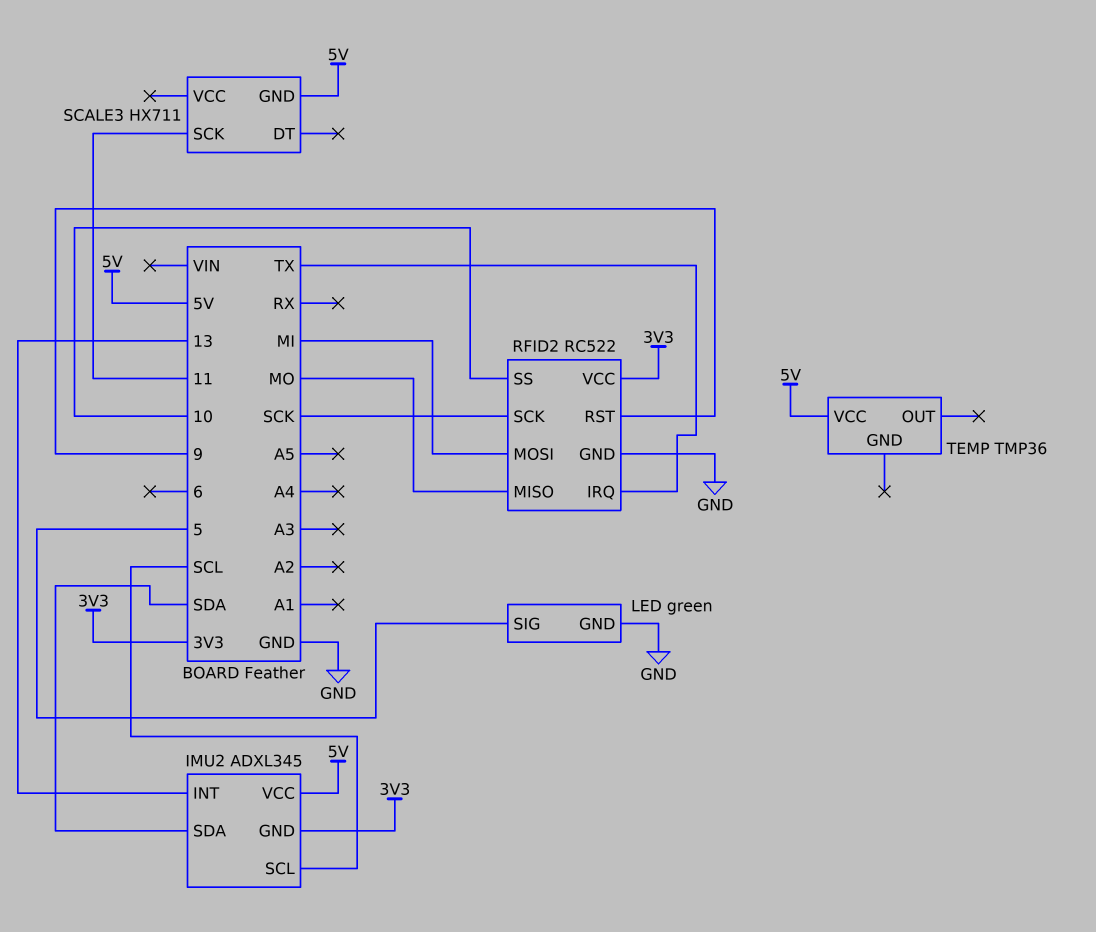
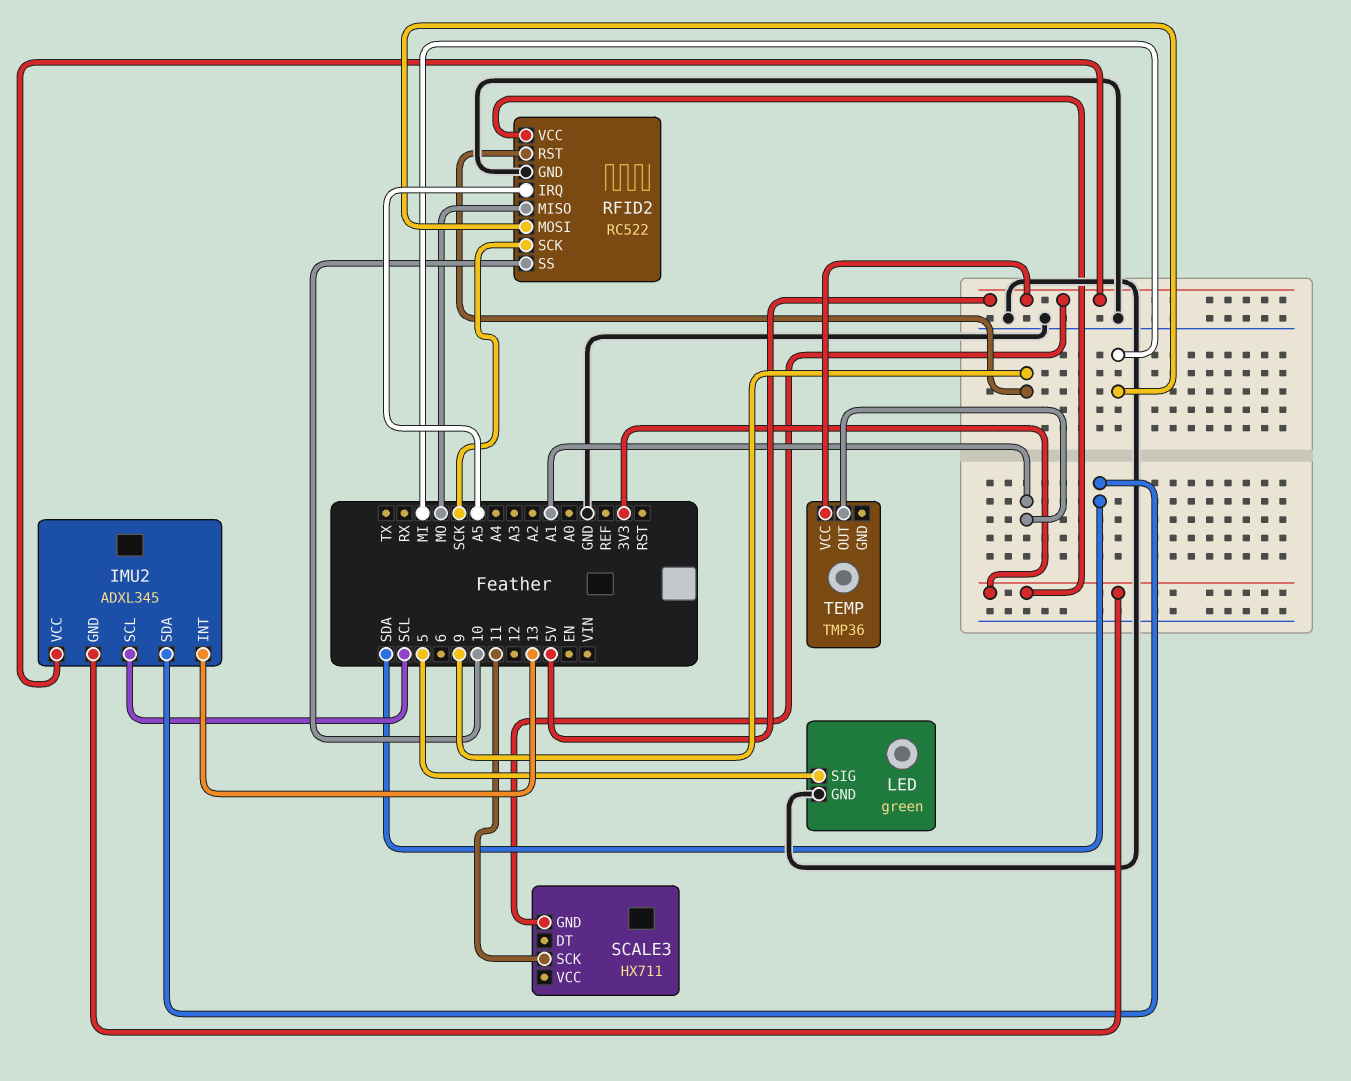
RFID2 pin IRQ: TX -> A5
TEMP pin OUT: none -> A1

